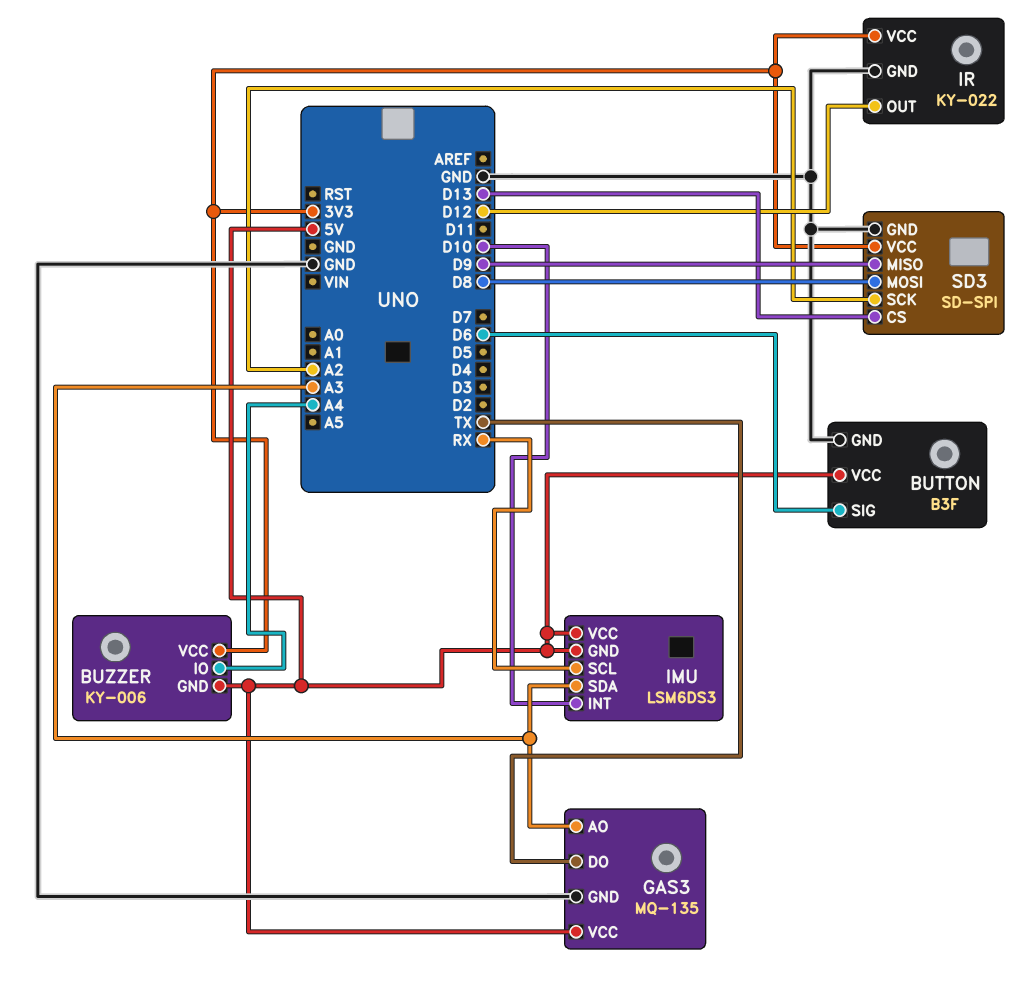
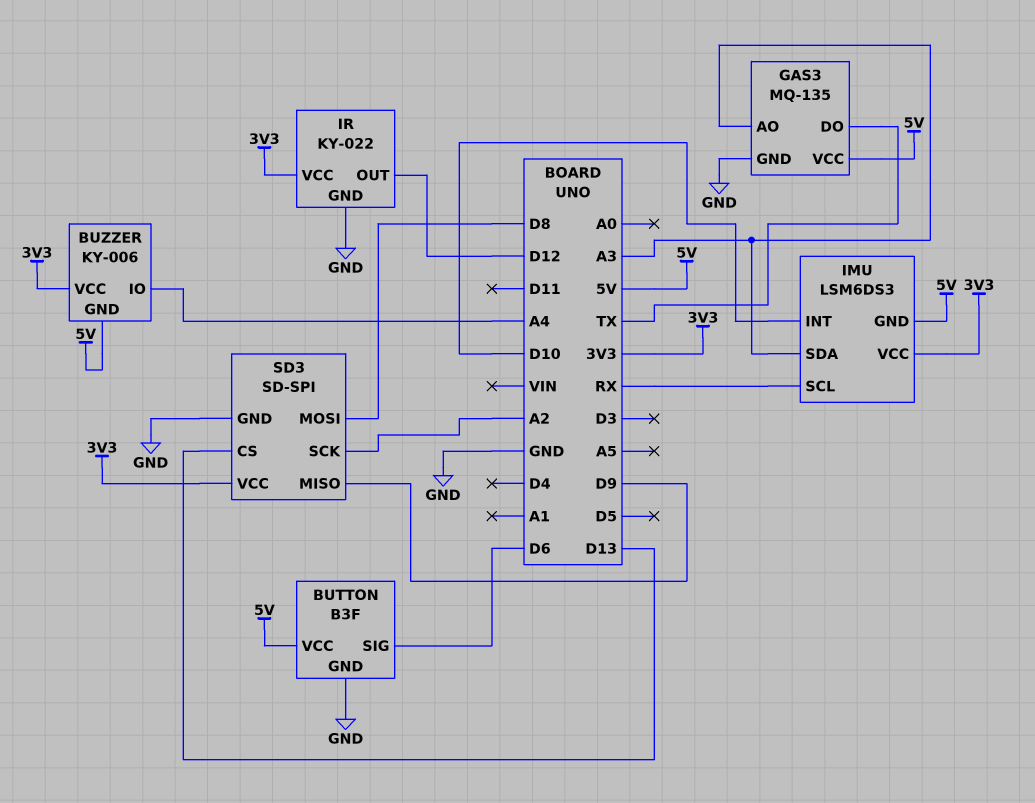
IMU pin VCC: 5V -> 3V3

